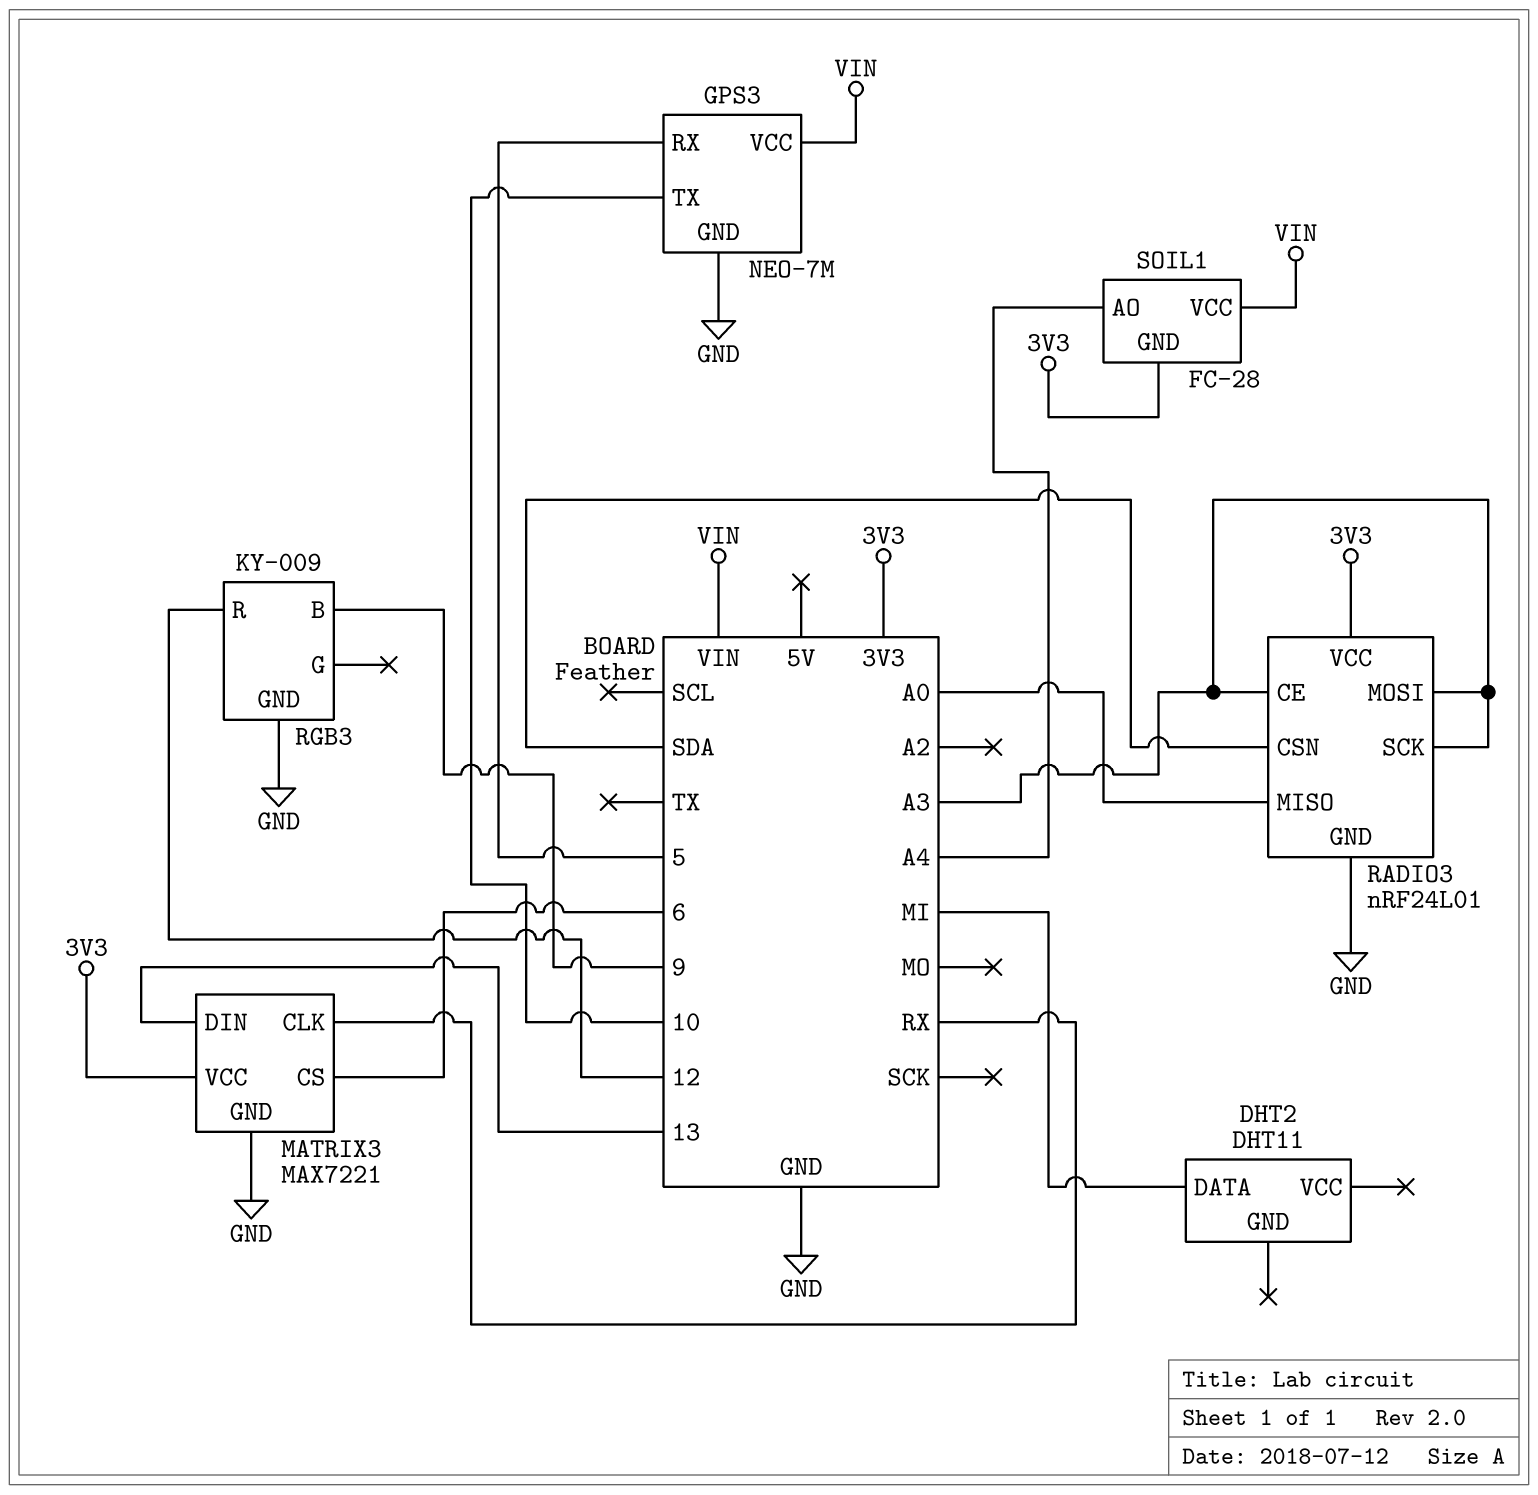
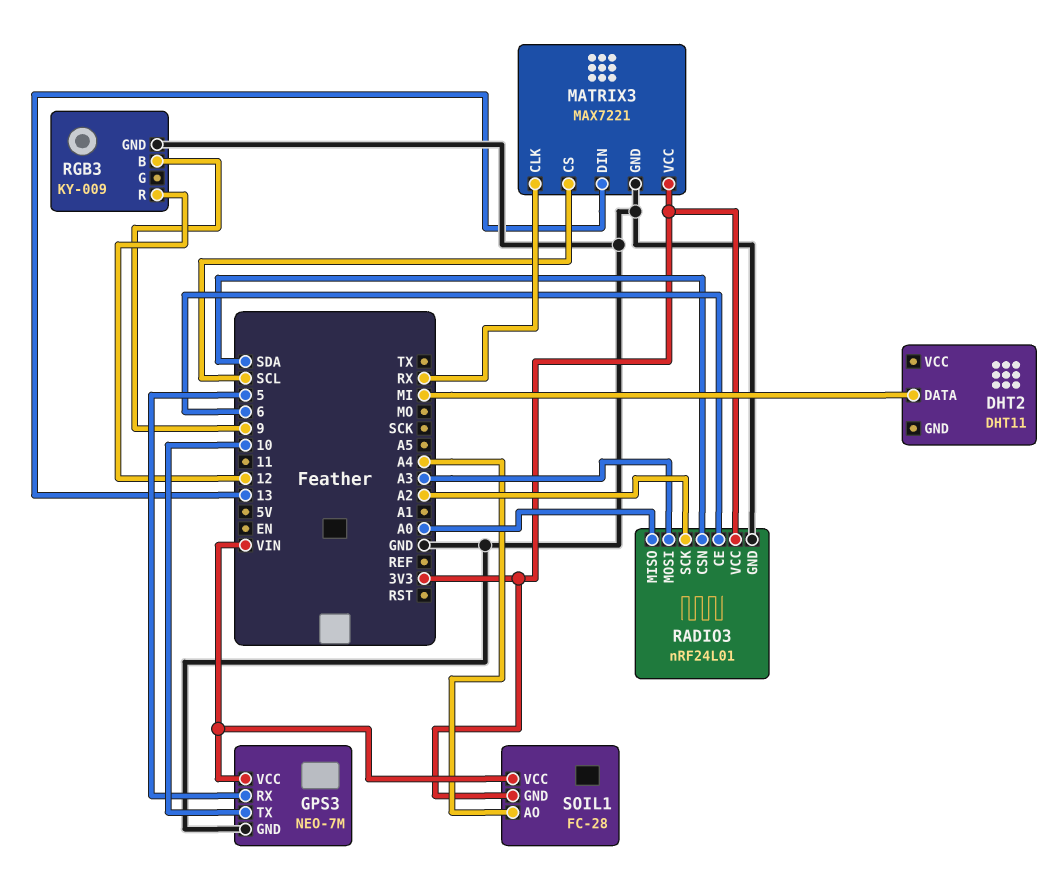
MATRIX3 pin CS: 6 -> SCL
RADIO3 pin CE: A3 -> 6
RADIO3 pin SCK: A3 -> A2

